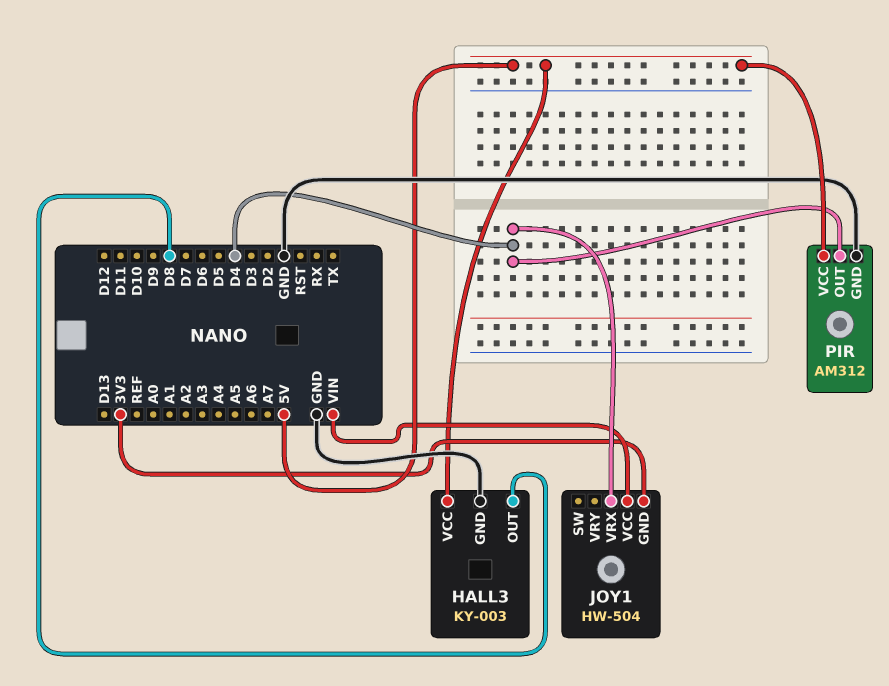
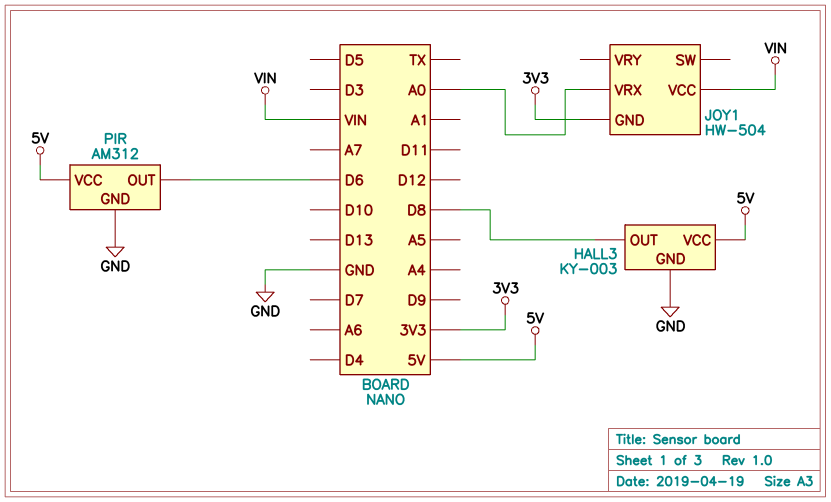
JOY1 pin VRX: D4 -> A0
PIR pin OUT: D4 -> D6

